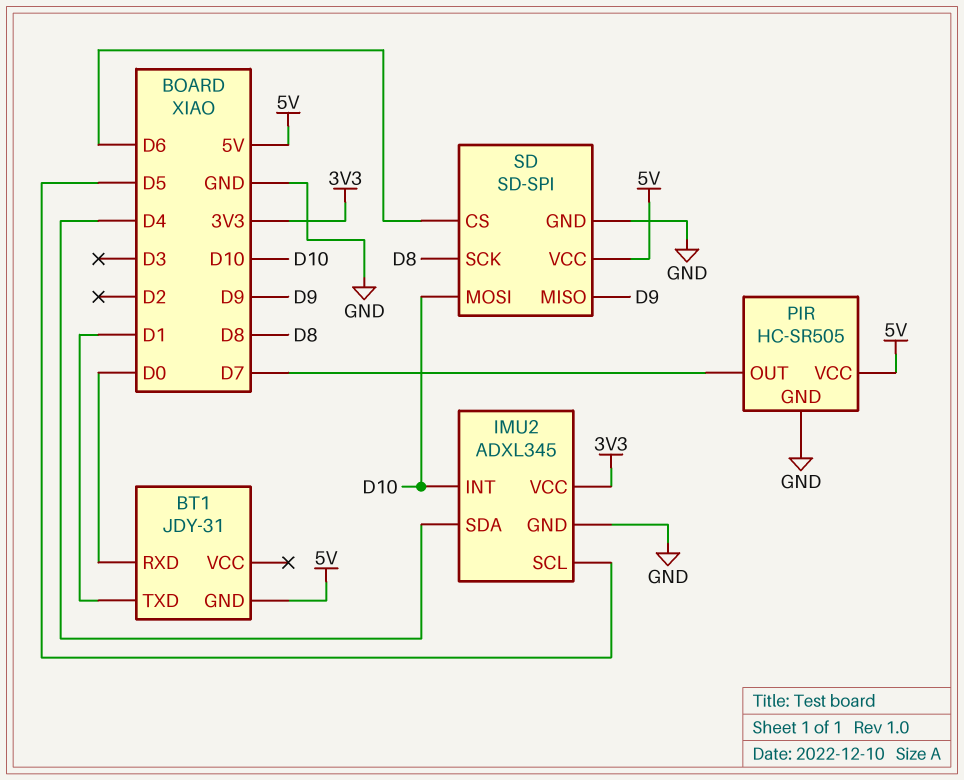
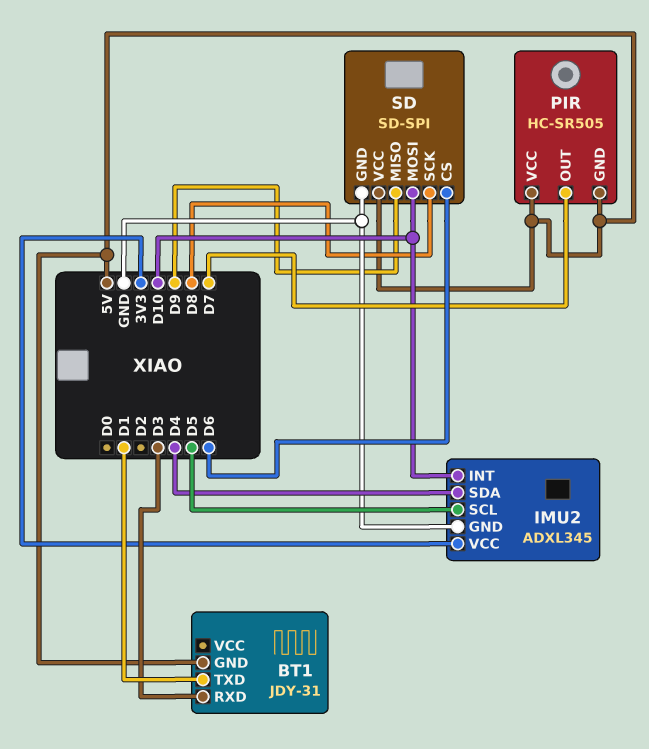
BT1 pin RXD: D0 -> D3
PIR pin GND: GND -> 5V

